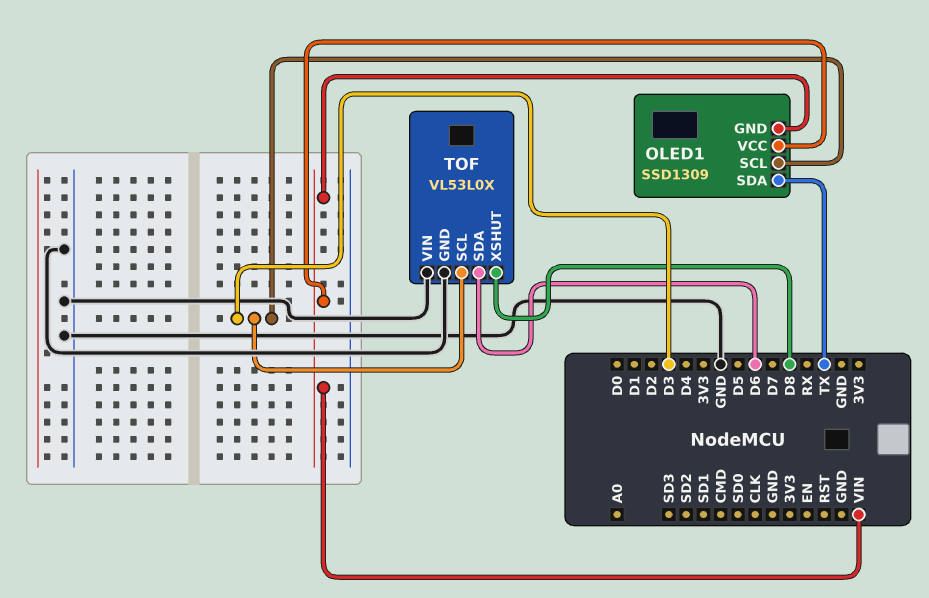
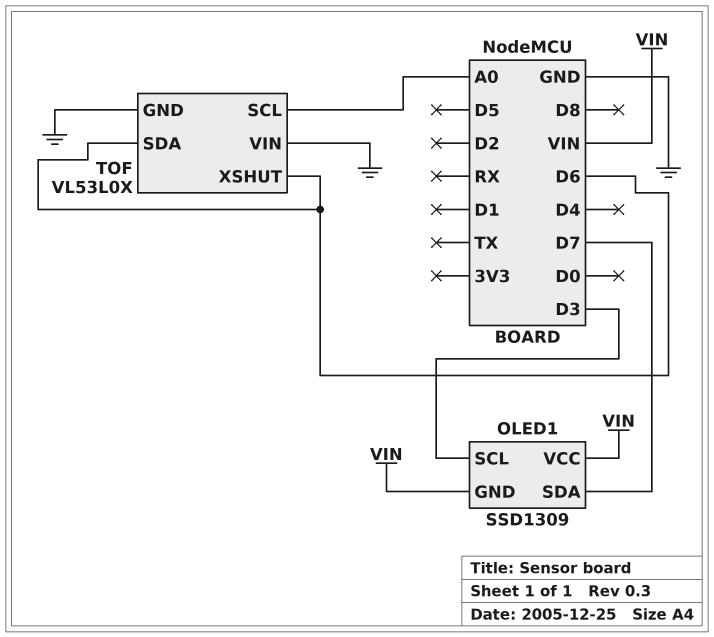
OLED1 pin SDA: TX -> D7
TOF pin SCL: D3 -> A0
TOF pin XSHUT: D8 -> D6

